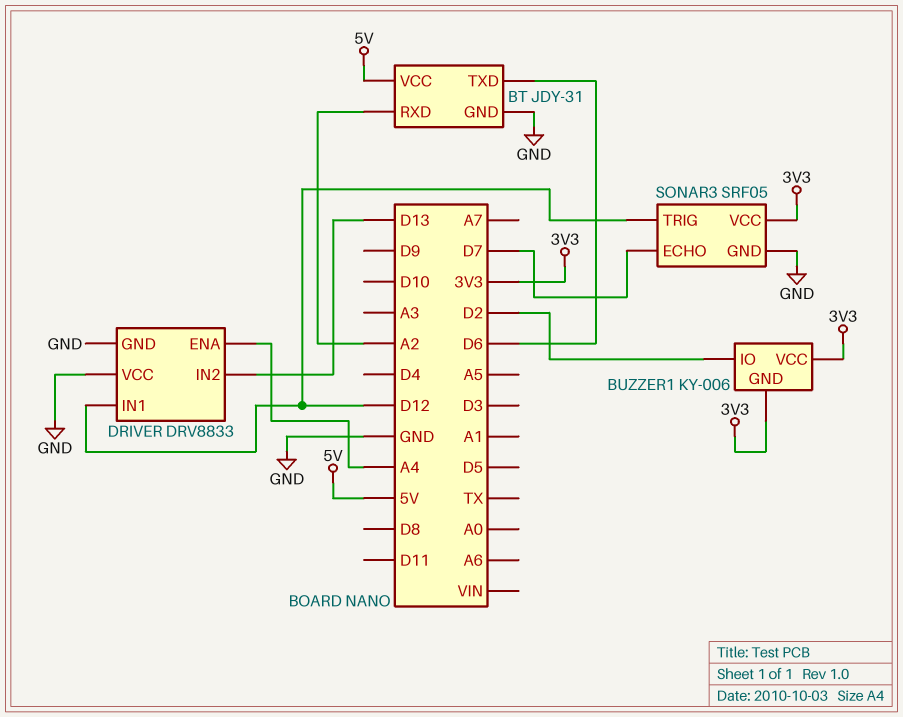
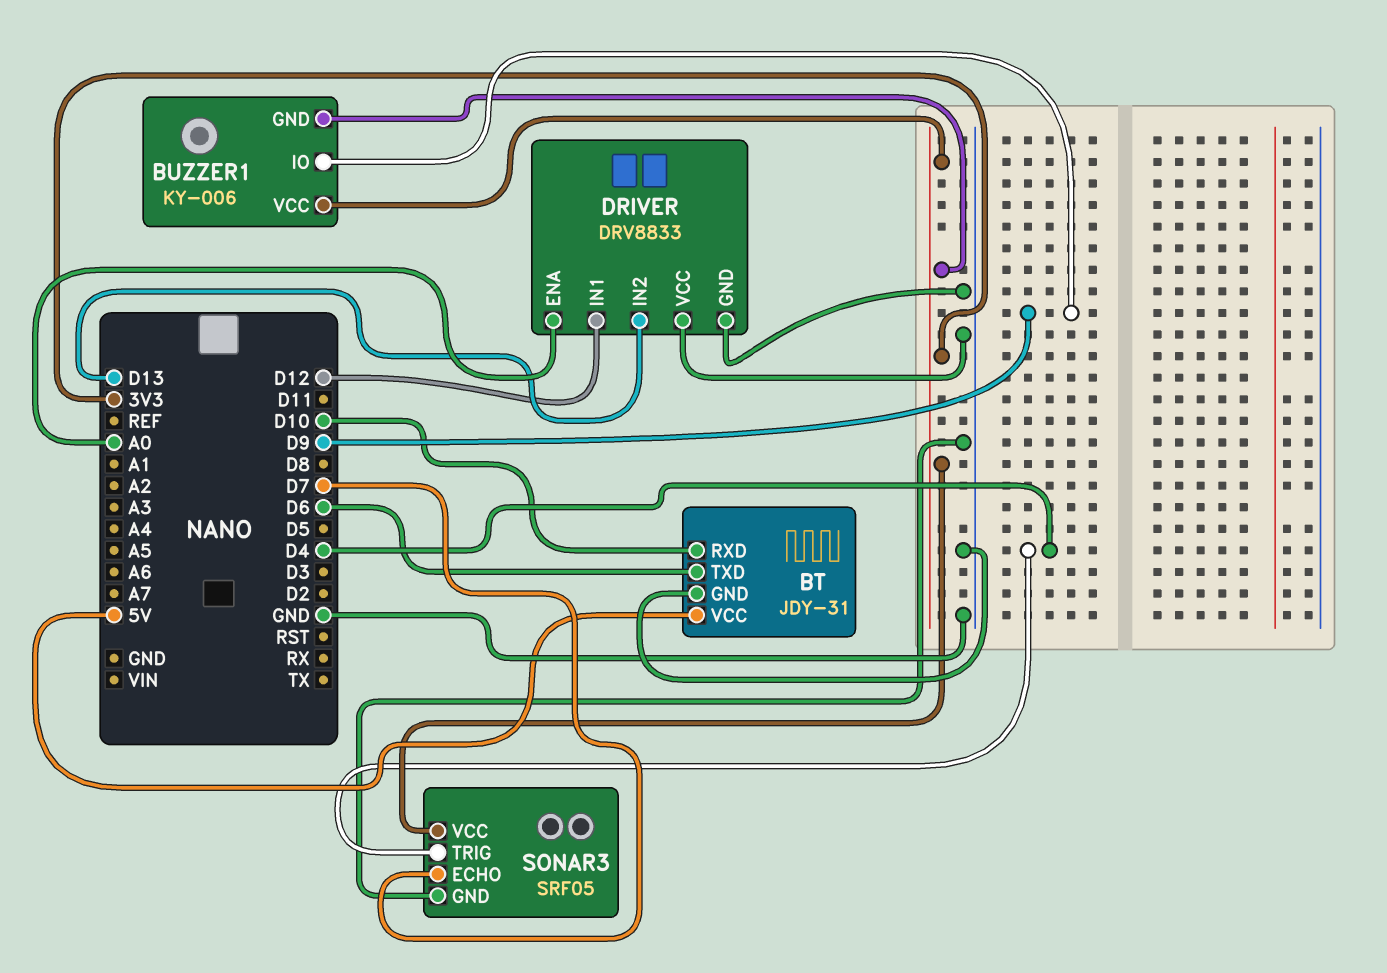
BT pin RXD: A2 -> D10
BUZZER1 pin IO: D2 -> D9
DRIVER pin ENA: A4 -> A0
SONAR3 pin TRIG: D12 -> D4

